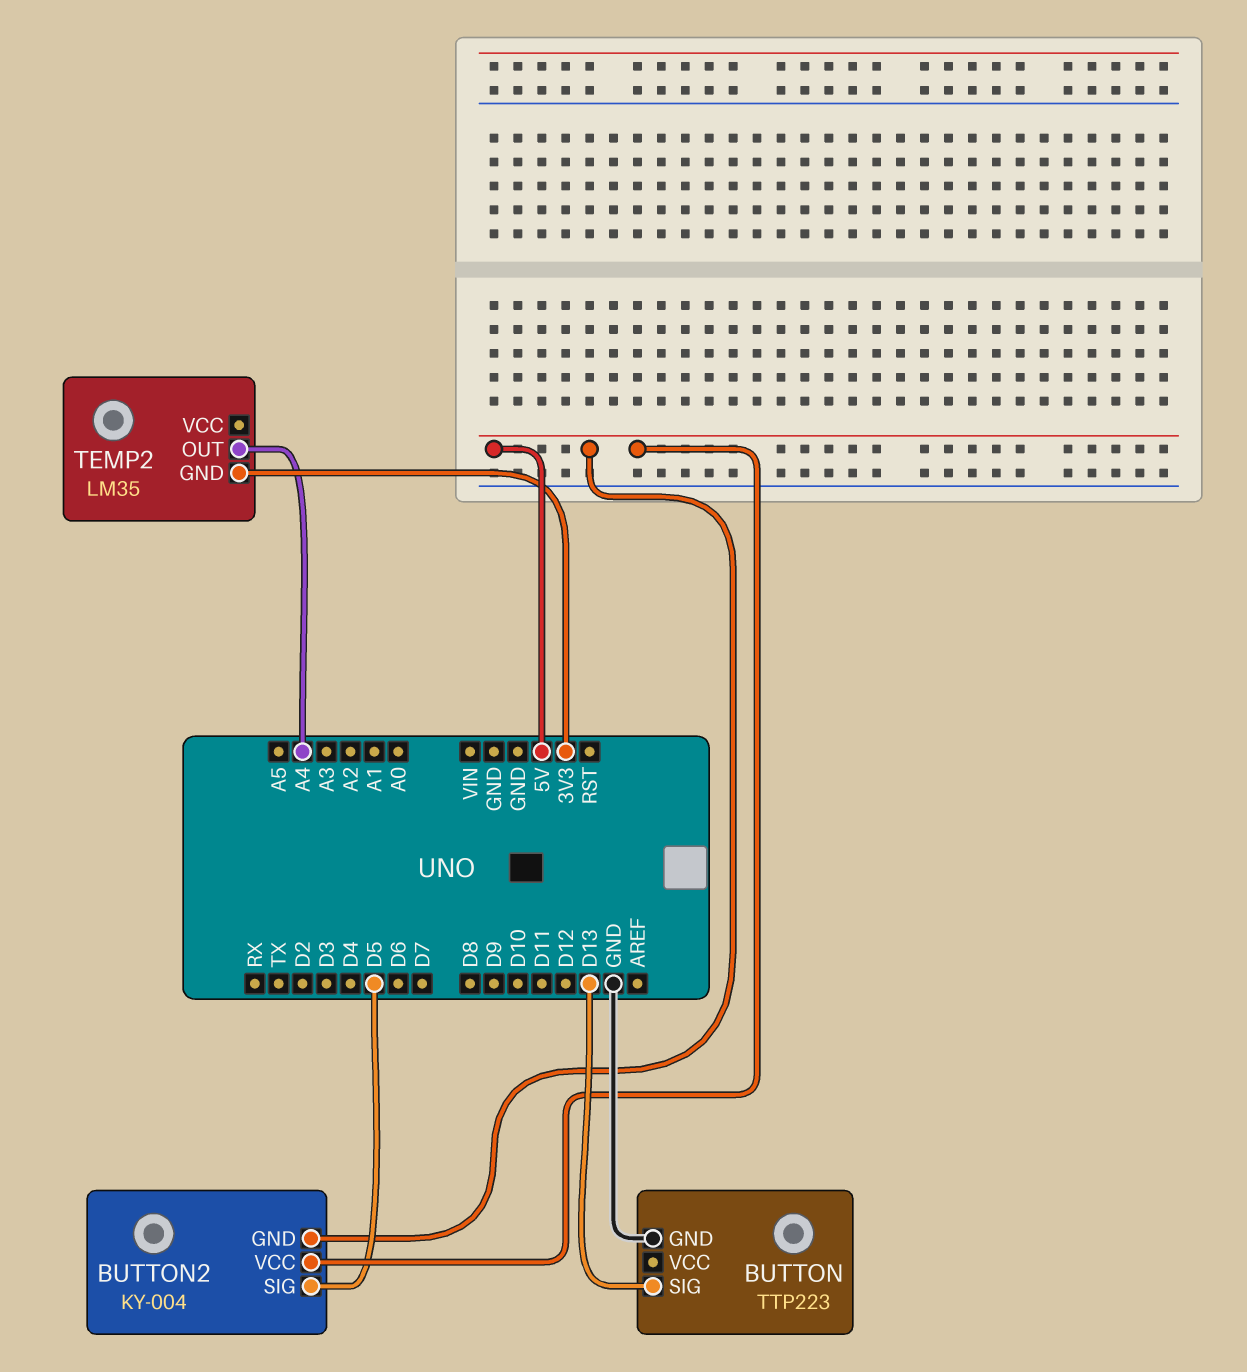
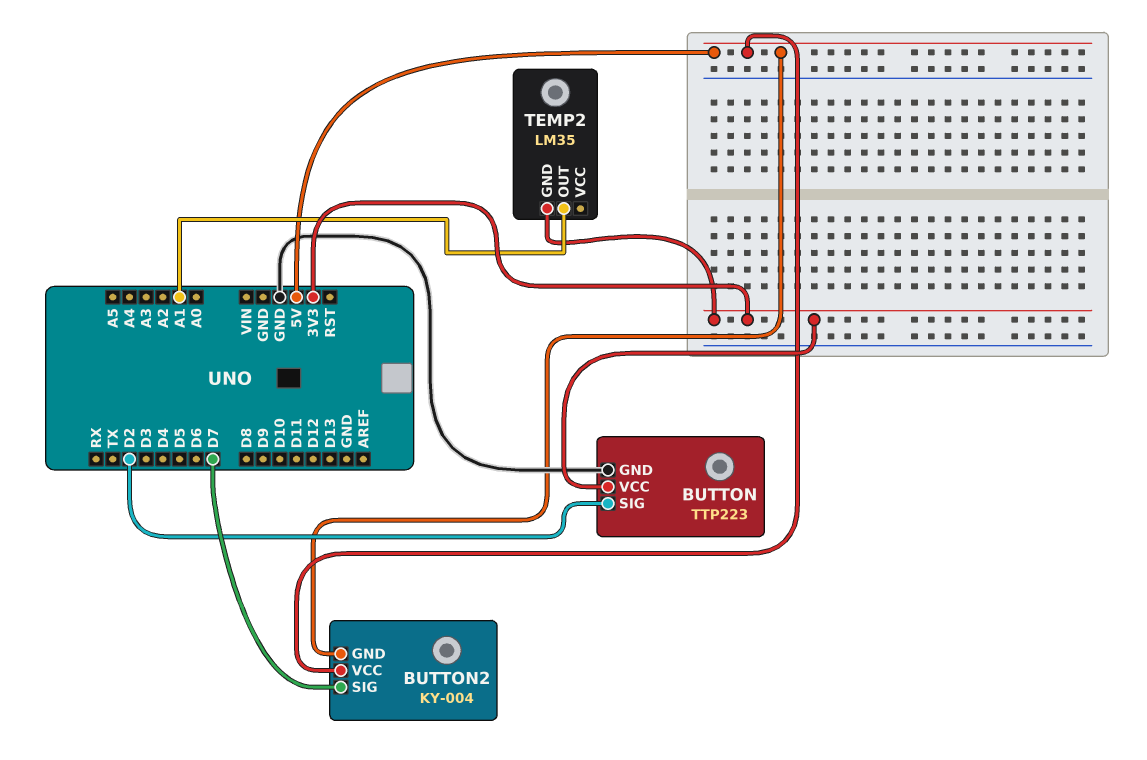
BUTTON pin SIG: D13 -> D2
BUTTON pin VCC: none -> 3V3
BUTTON2 pin SIG: D5 -> D7
TEMP2 pin OUT: A4 -> A1

